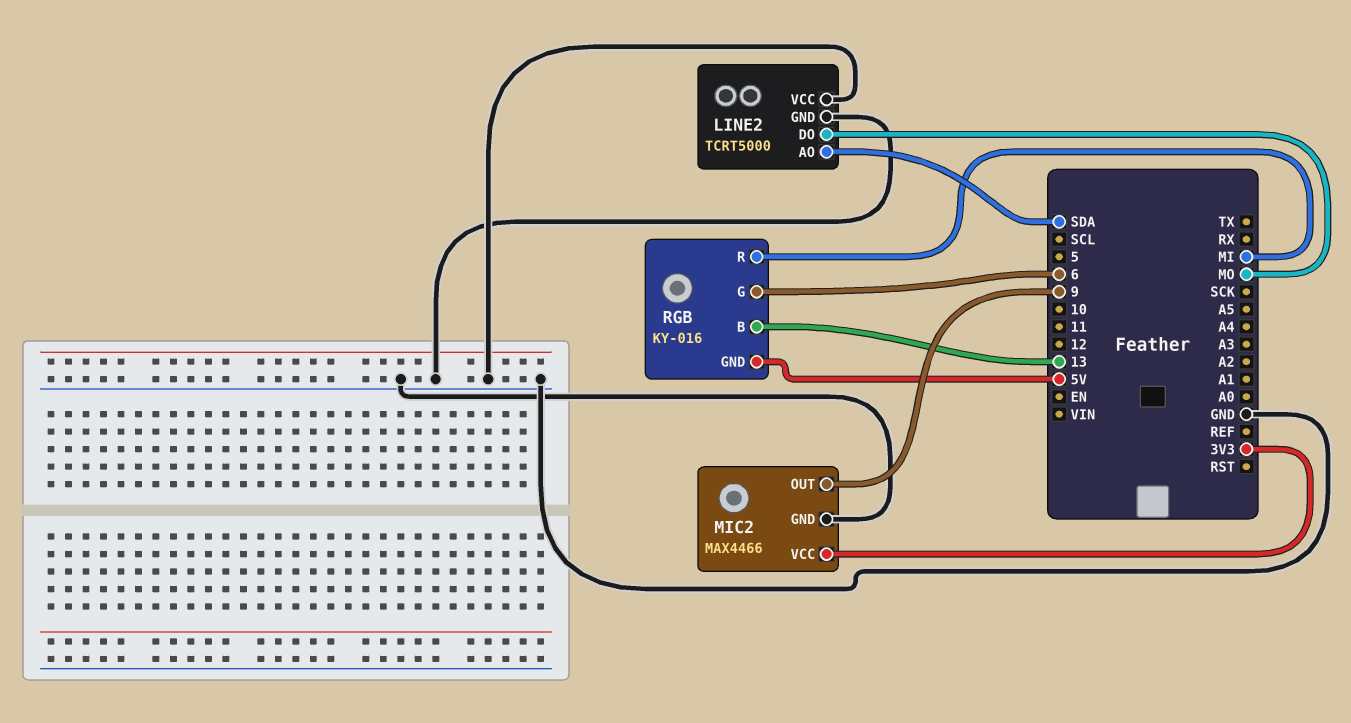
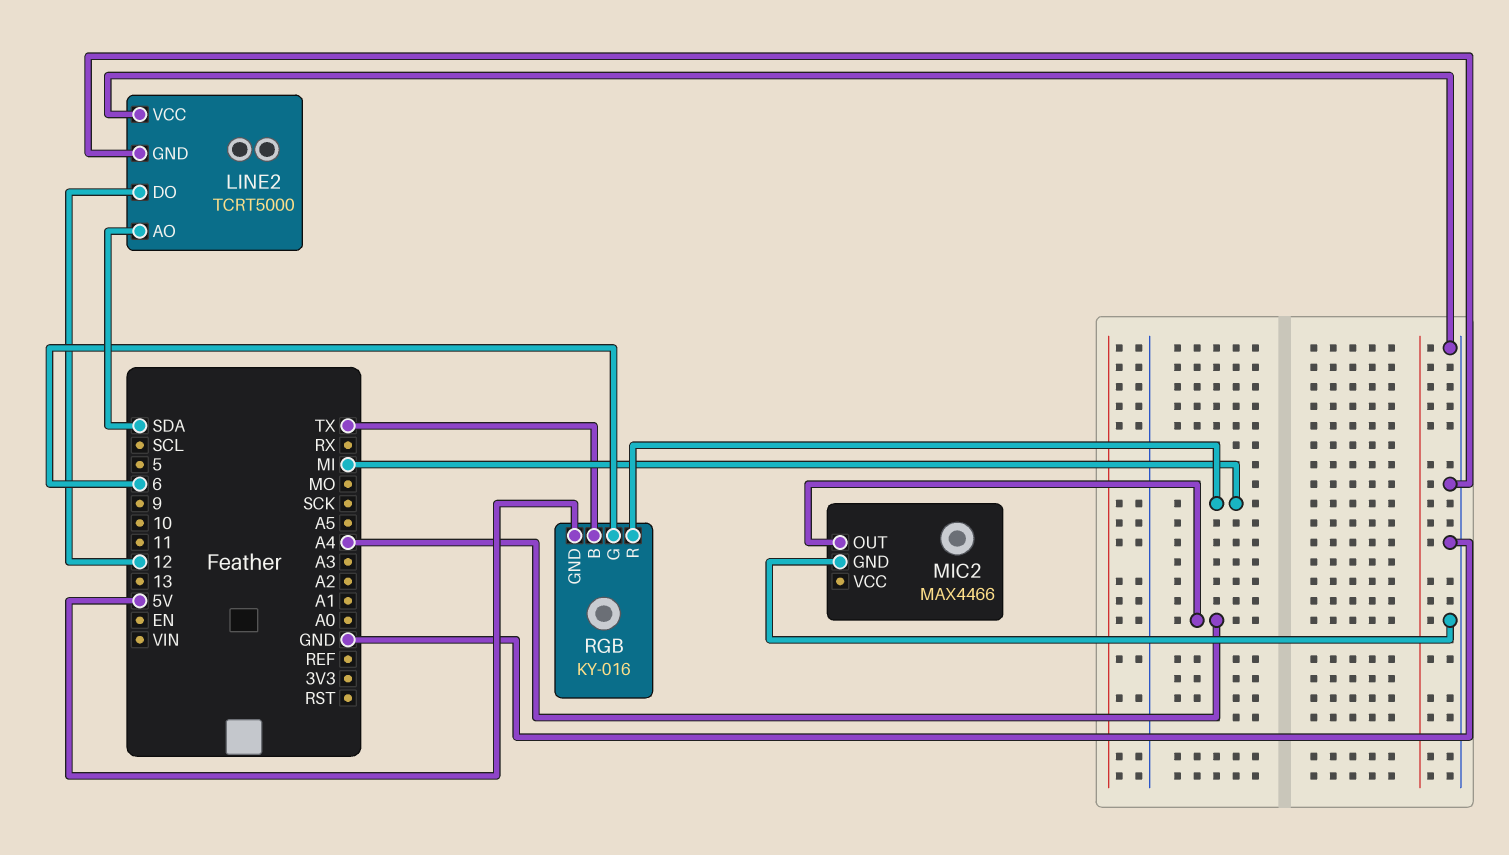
LINE2 pin DO: MO -> 12
MIC2 pin OUT: 9 -> A4
MIC2 pin VCC: 3V3 -> none
RGB pin B: 13 -> TX

